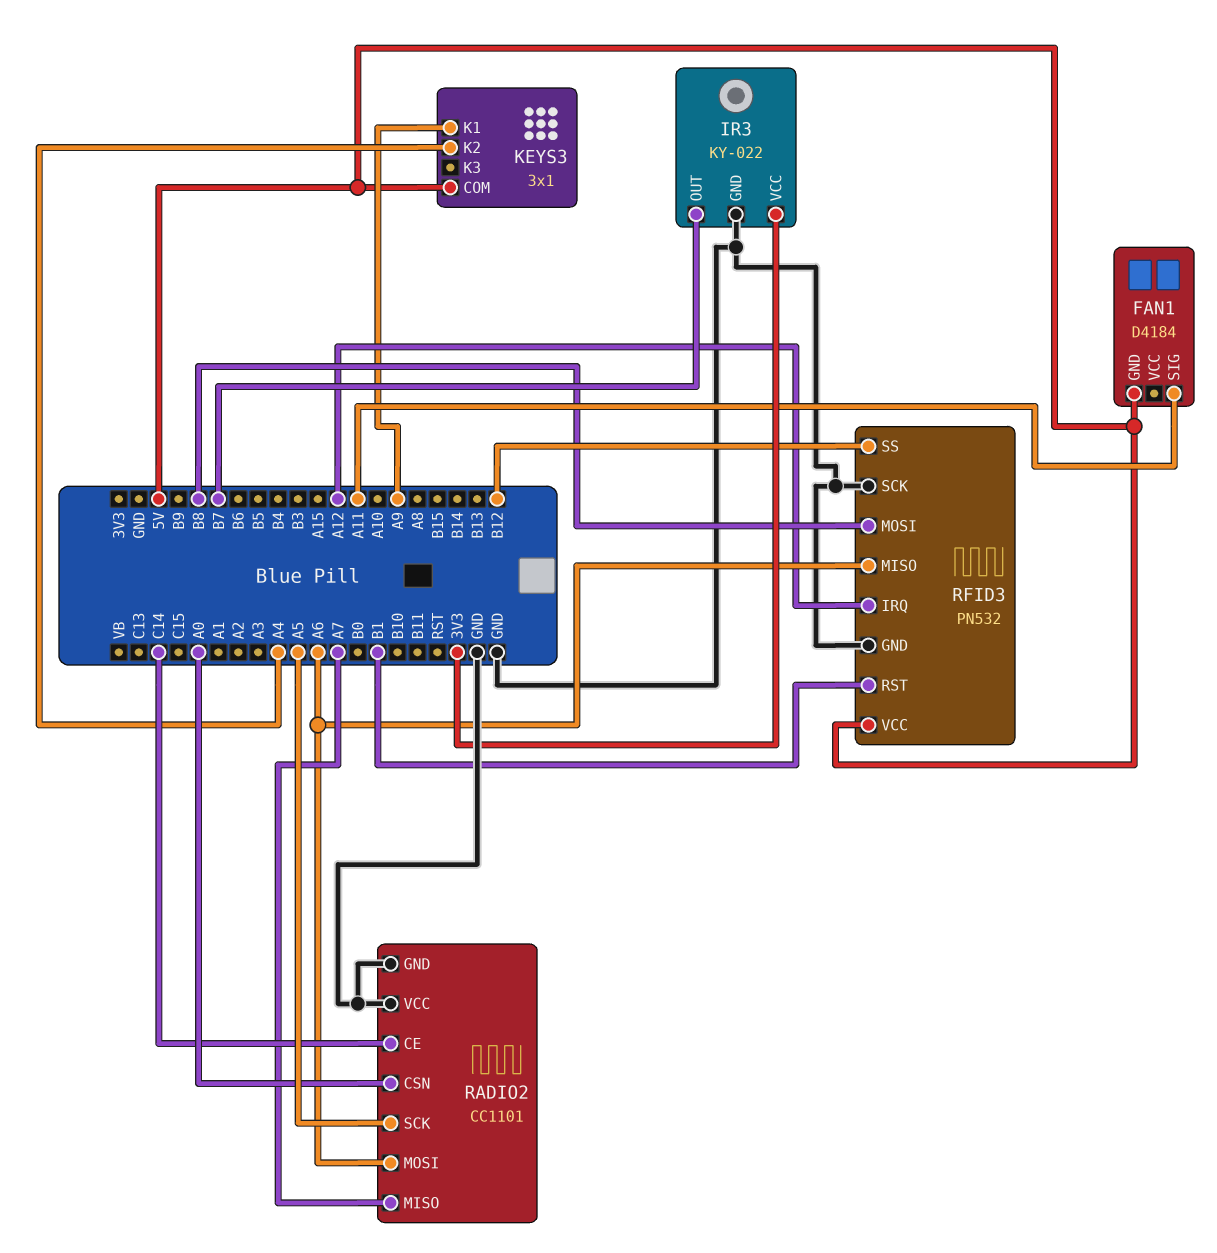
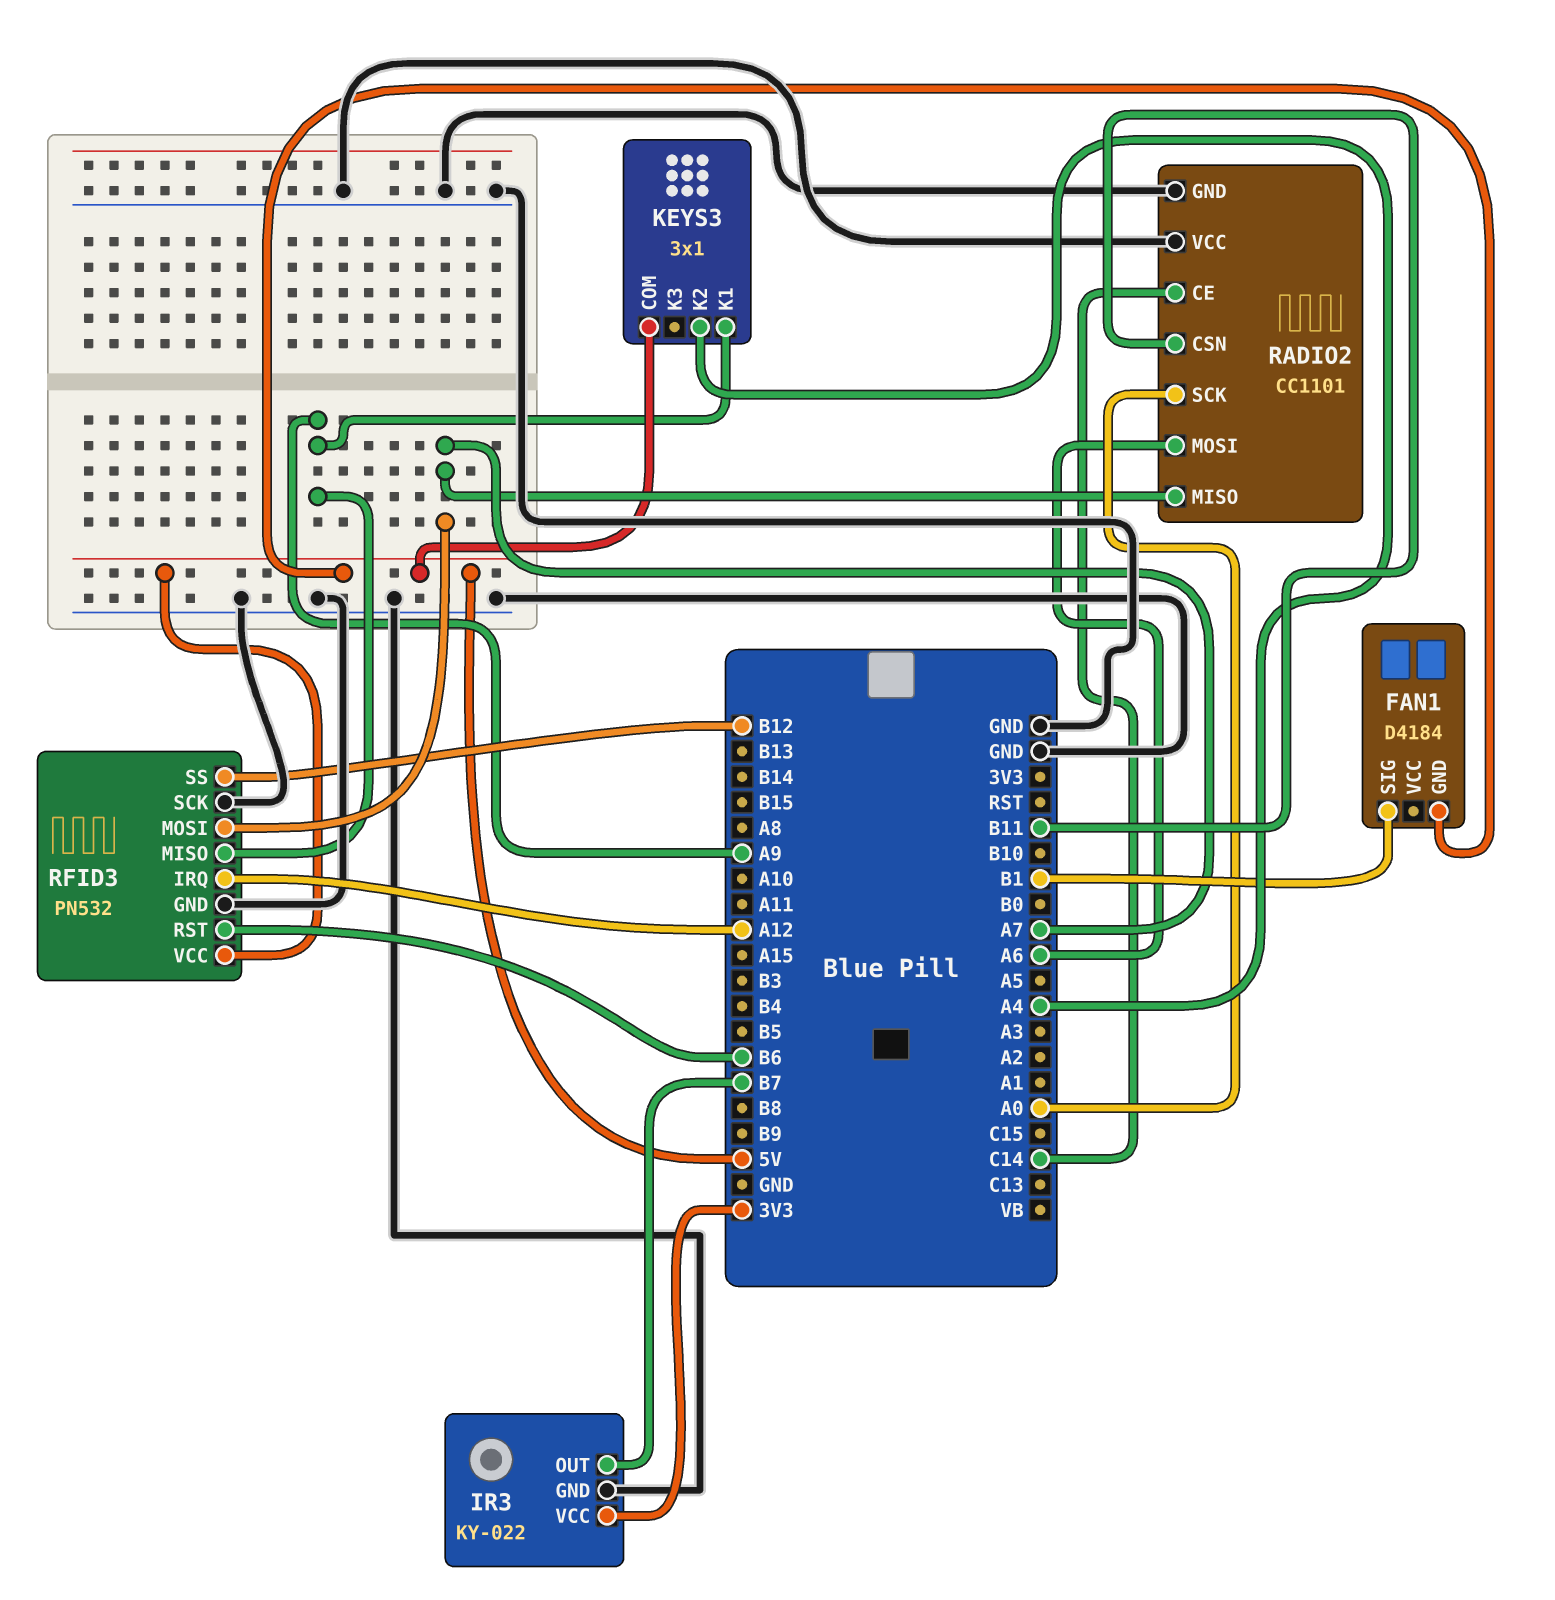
FAN1 pin SIG: A11 -> B1
RADIO2 pin CSN: A0 -> B11
RADIO2 pin SCK: A5 -> A0
RFID3 pin MISO: A6 -> A9
RFID3 pin MOSI: B8 -> A7
RFID3 pin RST: B1 -> B6

